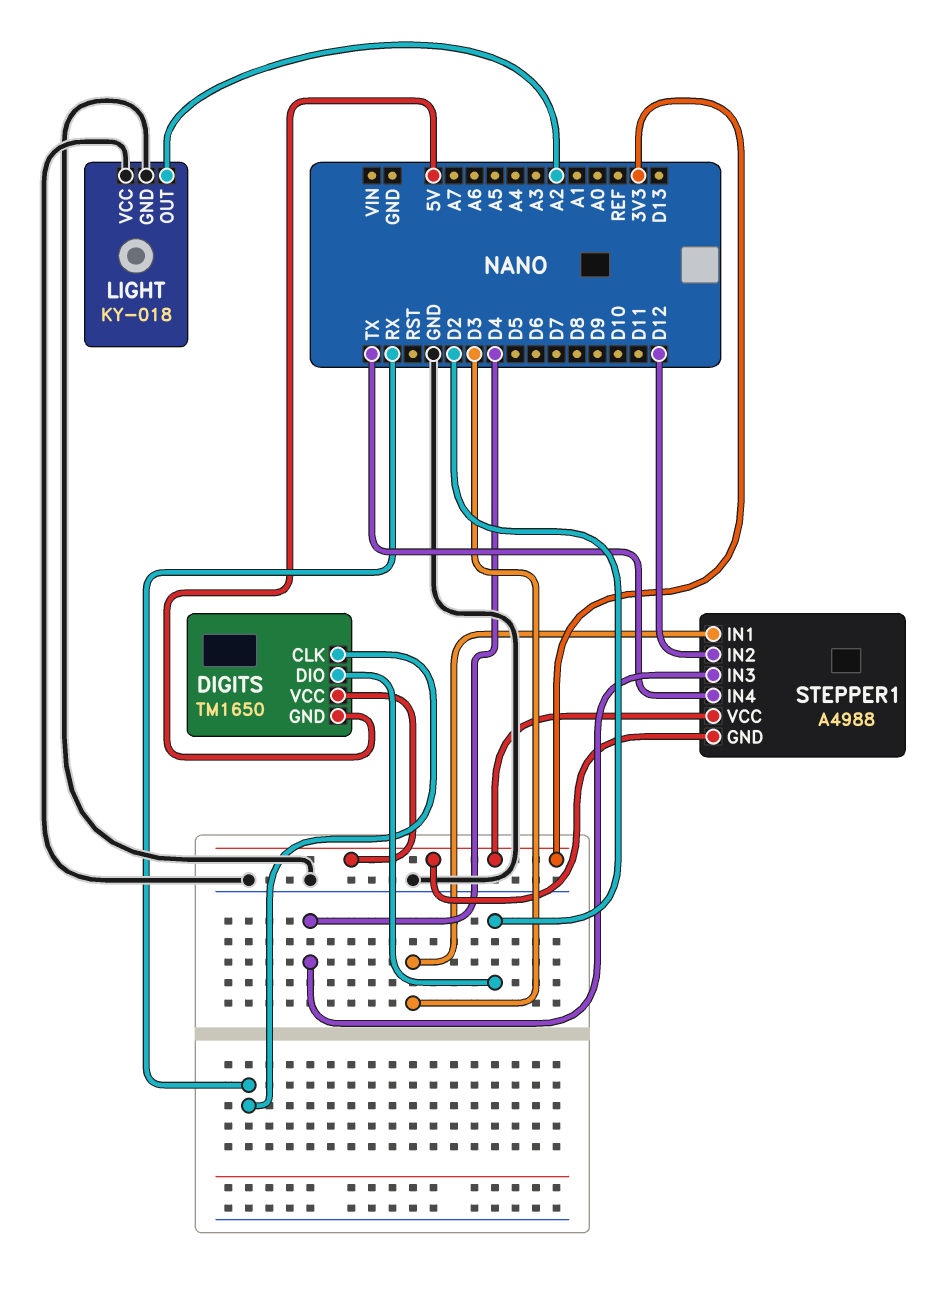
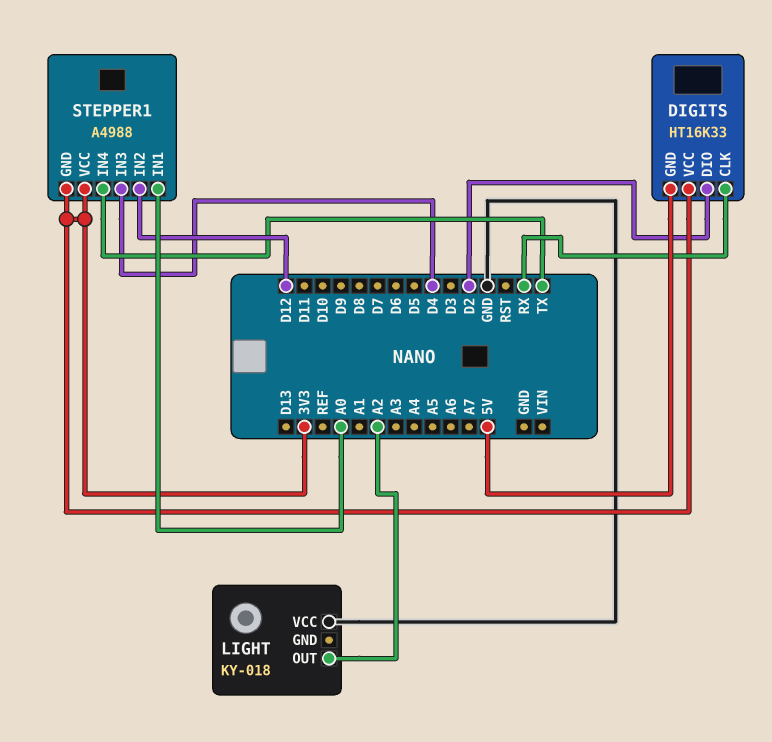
DIGITS: TM1650 -> HT16K33
LIGHT pin GND: GND -> none
STEPPER1 pin IN1: D3 -> A0

